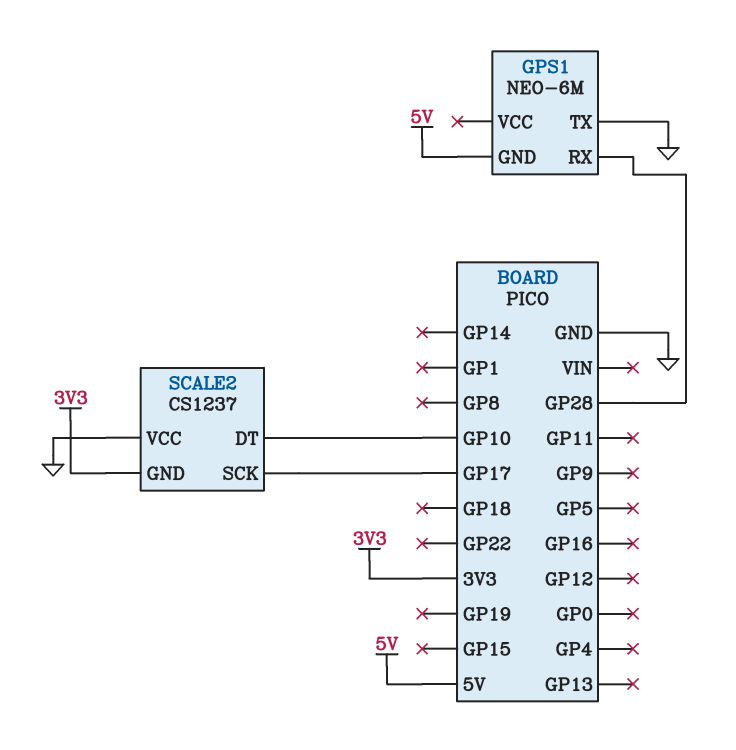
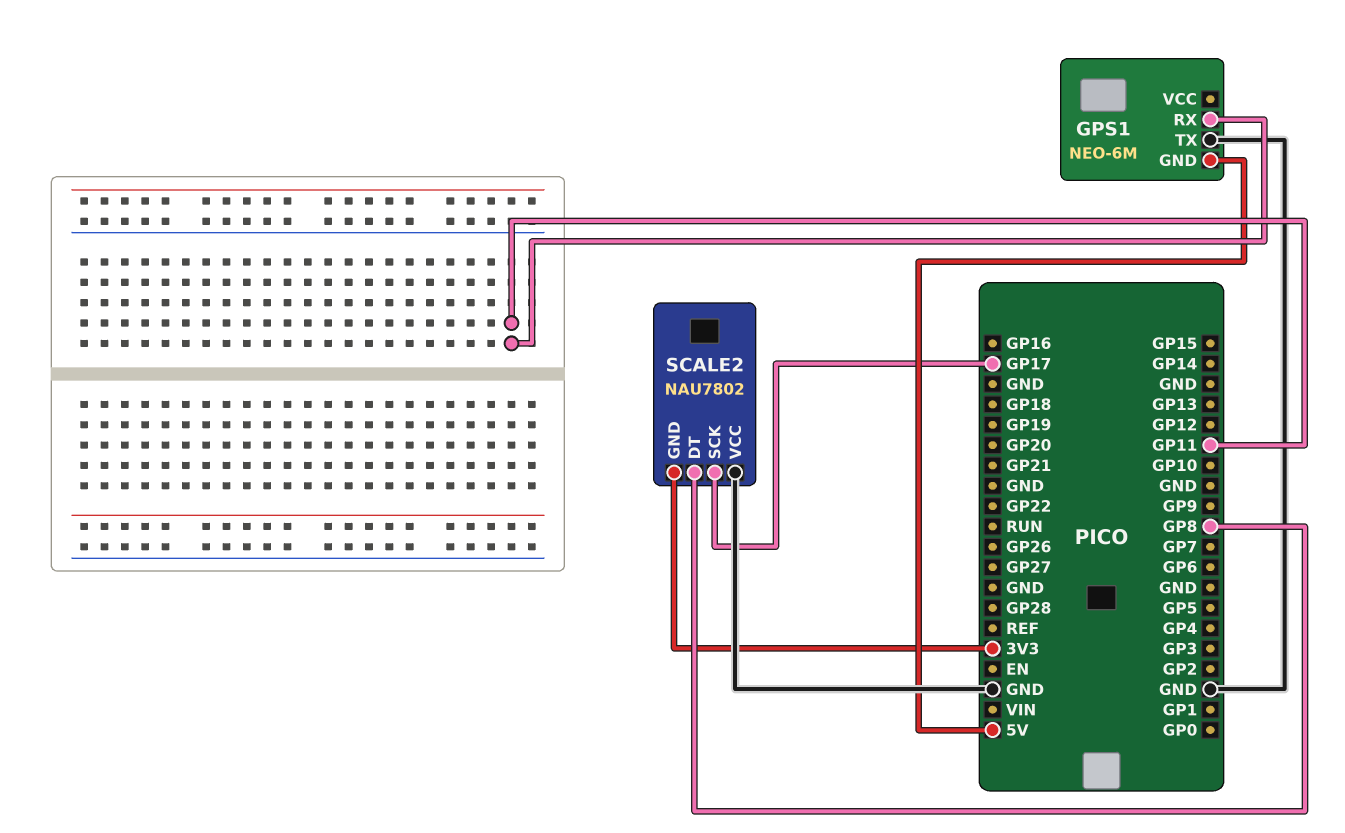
GPS1 pin RX: GP28 -> GP11
SCALE2: CS1237 -> NAU7802
SCALE2 pin DT: GP10 -> GP8

